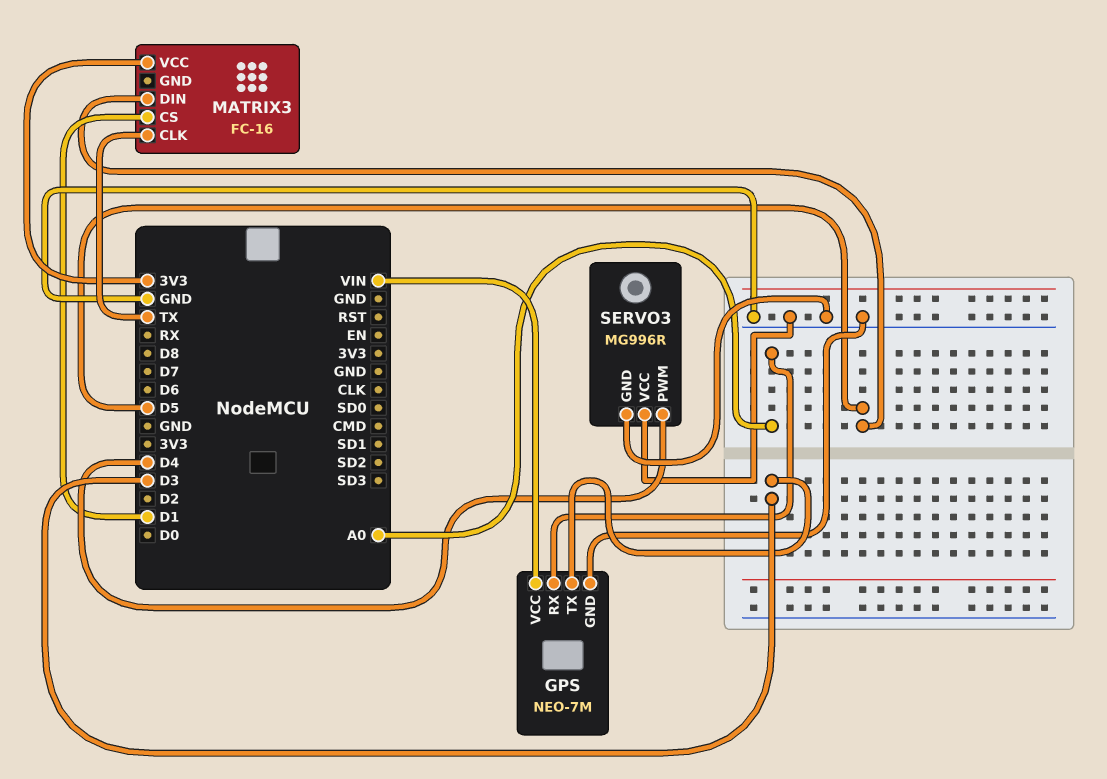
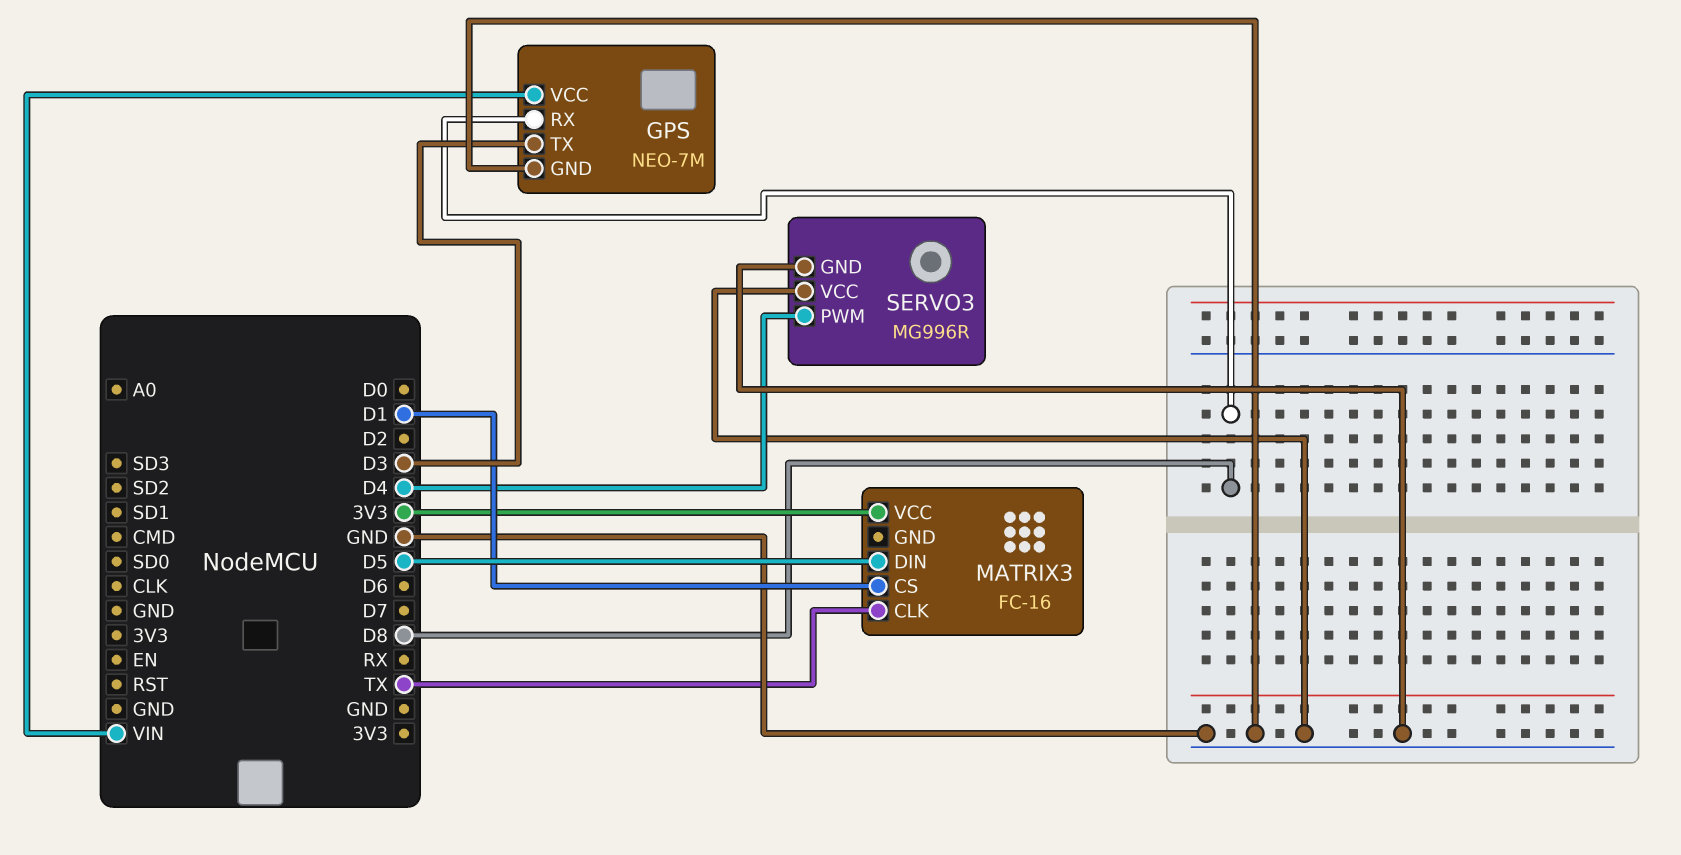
GPS pin RX: A0 -> D8

